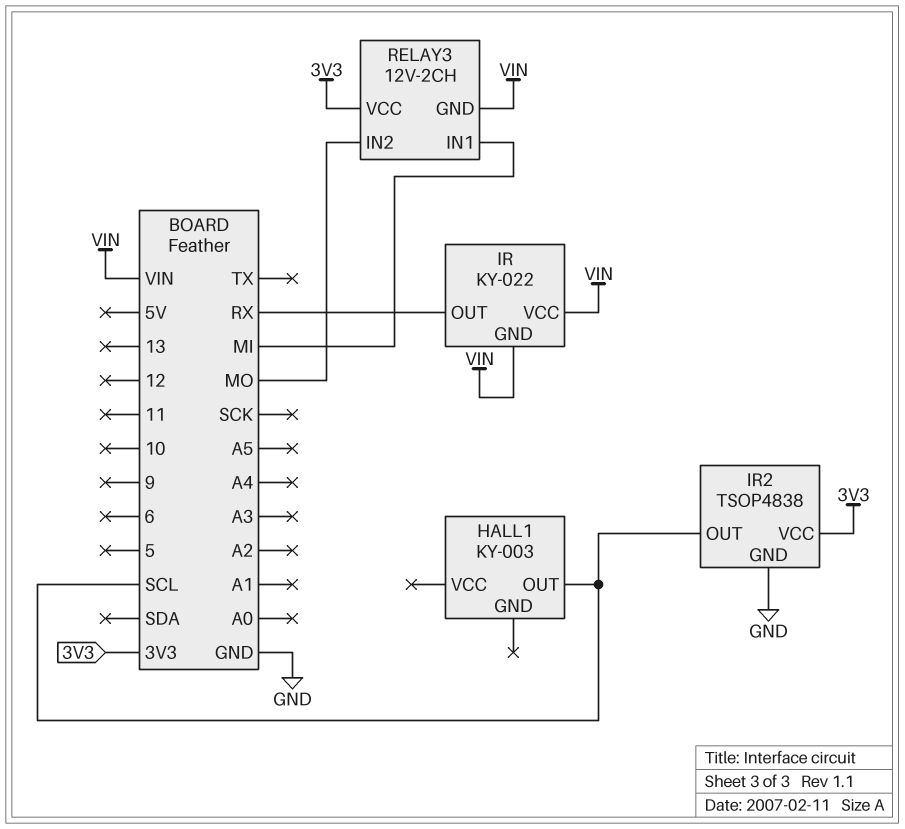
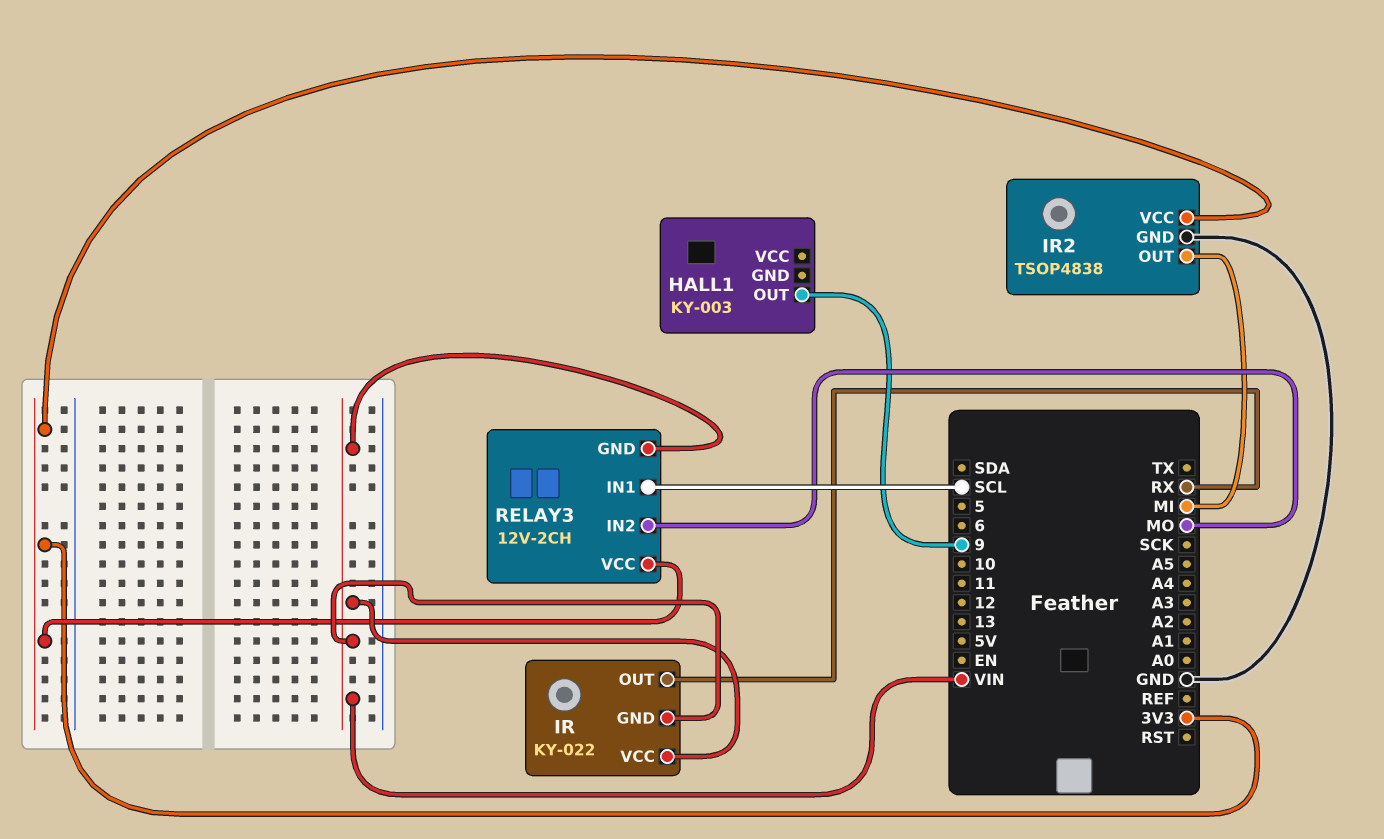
HALL1 pin OUT: SCL -> 9
IR2 pin OUT: SCL -> MI
RELAY3 pin IN1: MI -> SCL

